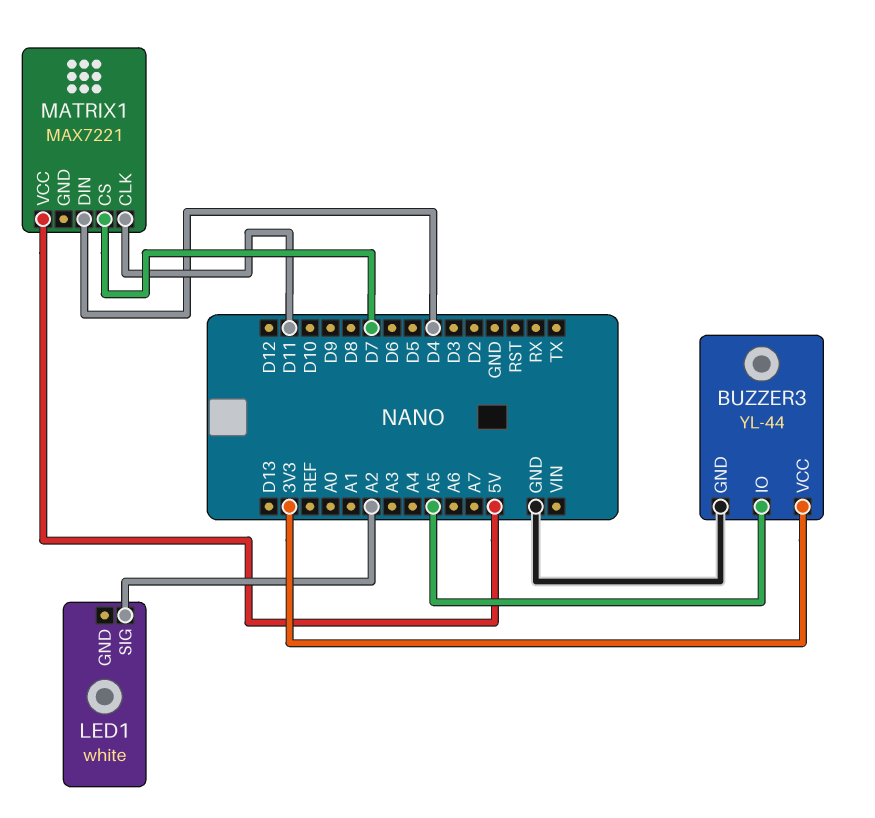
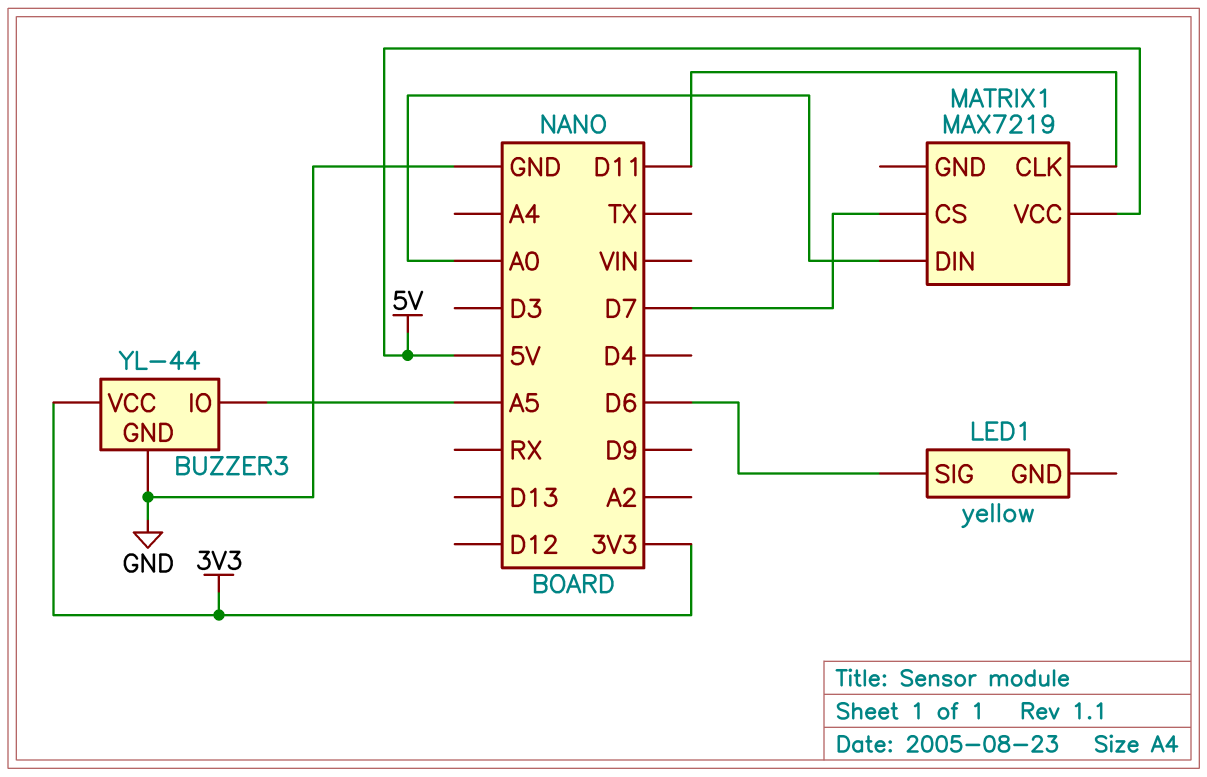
LED1: white -> yellow
LED1 pin SIG: A2 -> D6
MATRIX1: MAX7221 -> MAX7219
MATRIX1 pin DIN: D4 -> A0

